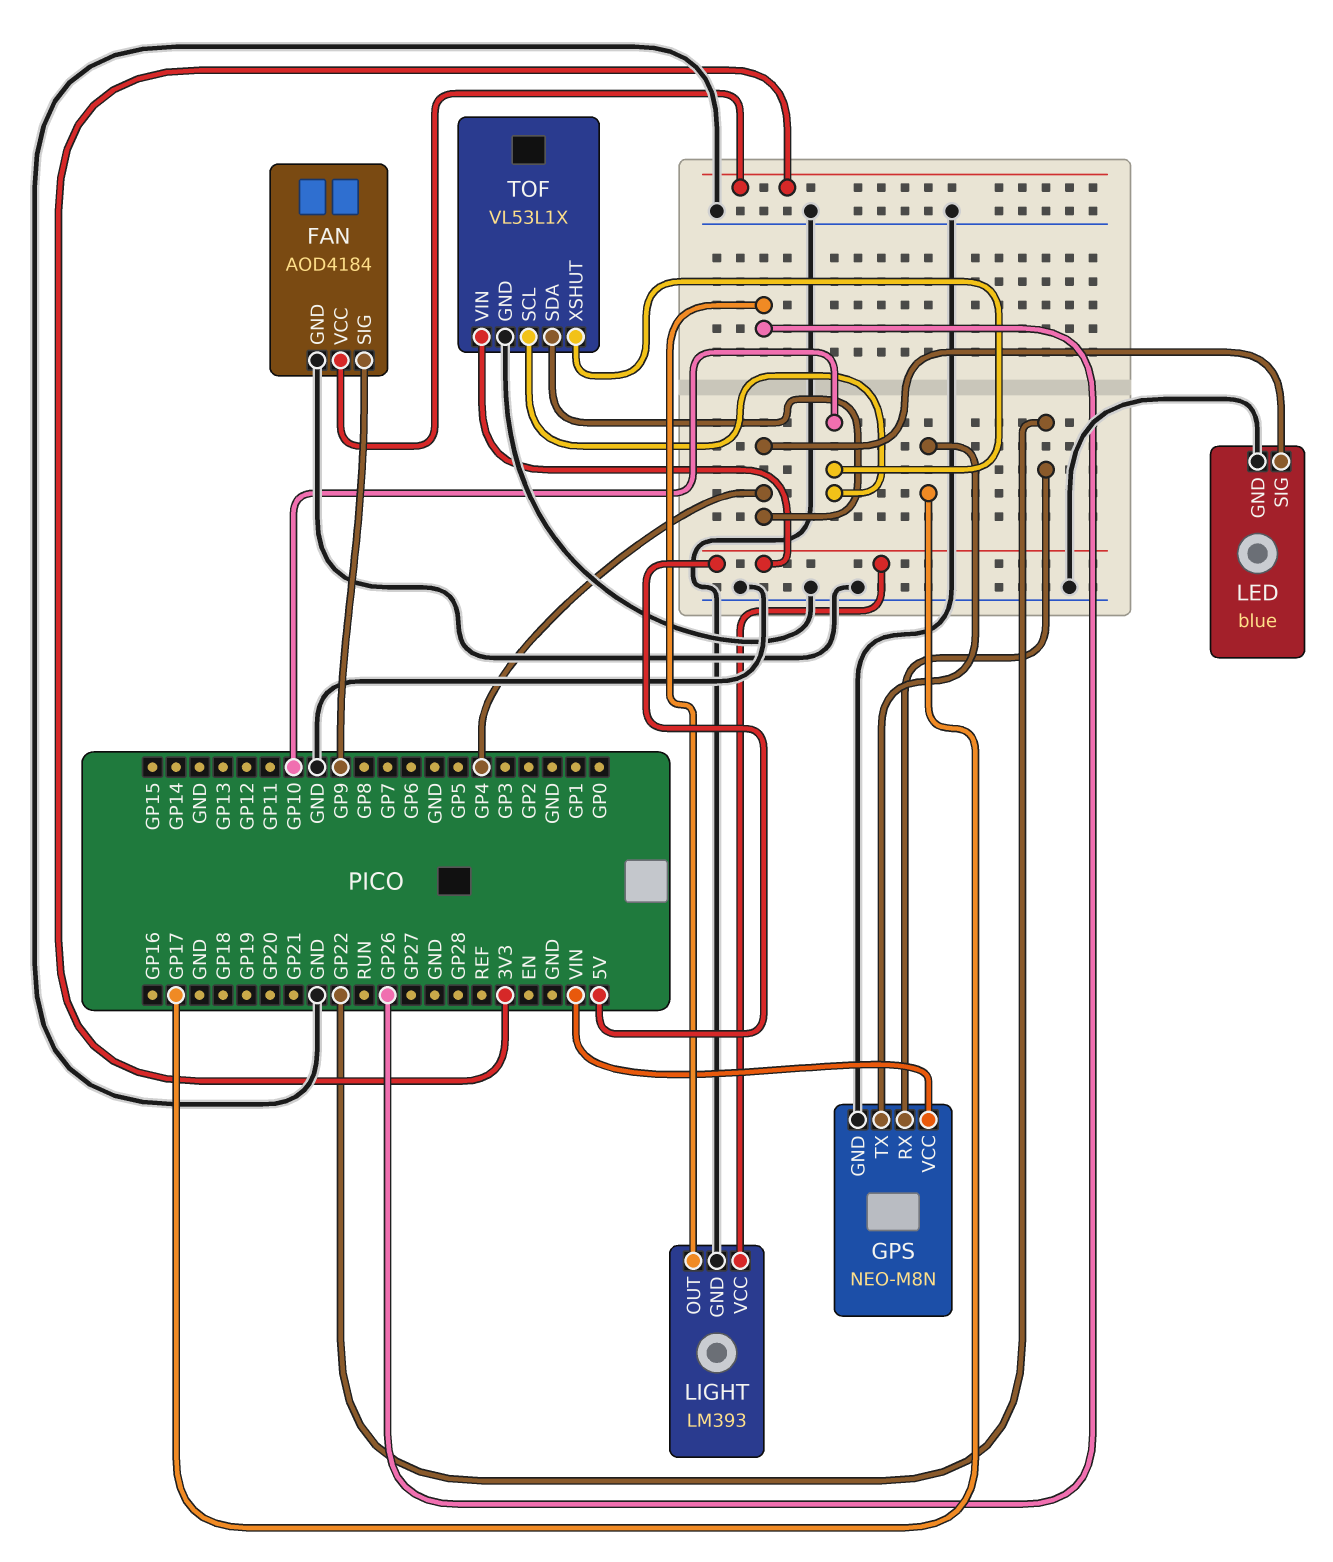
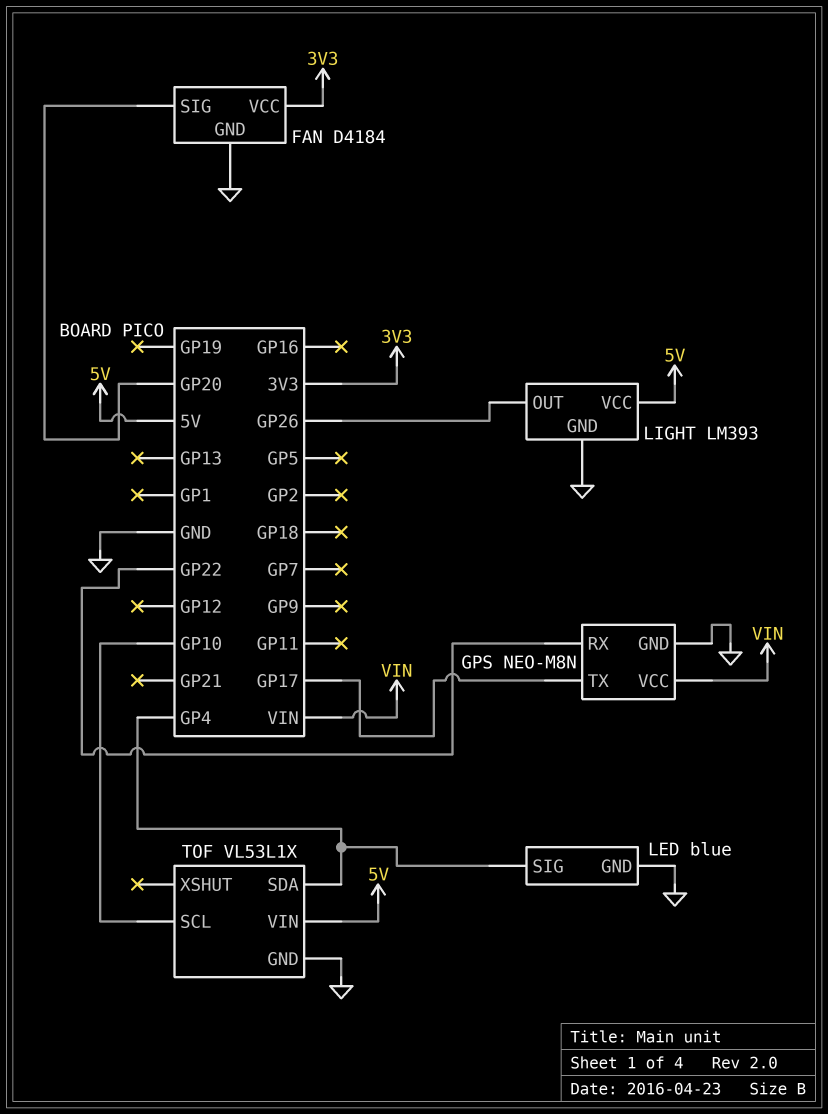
FAN: AOD4184 -> D4184
FAN pin SIG: GP9 -> GP20
TOF pin XSHUT: GP10 -> none

